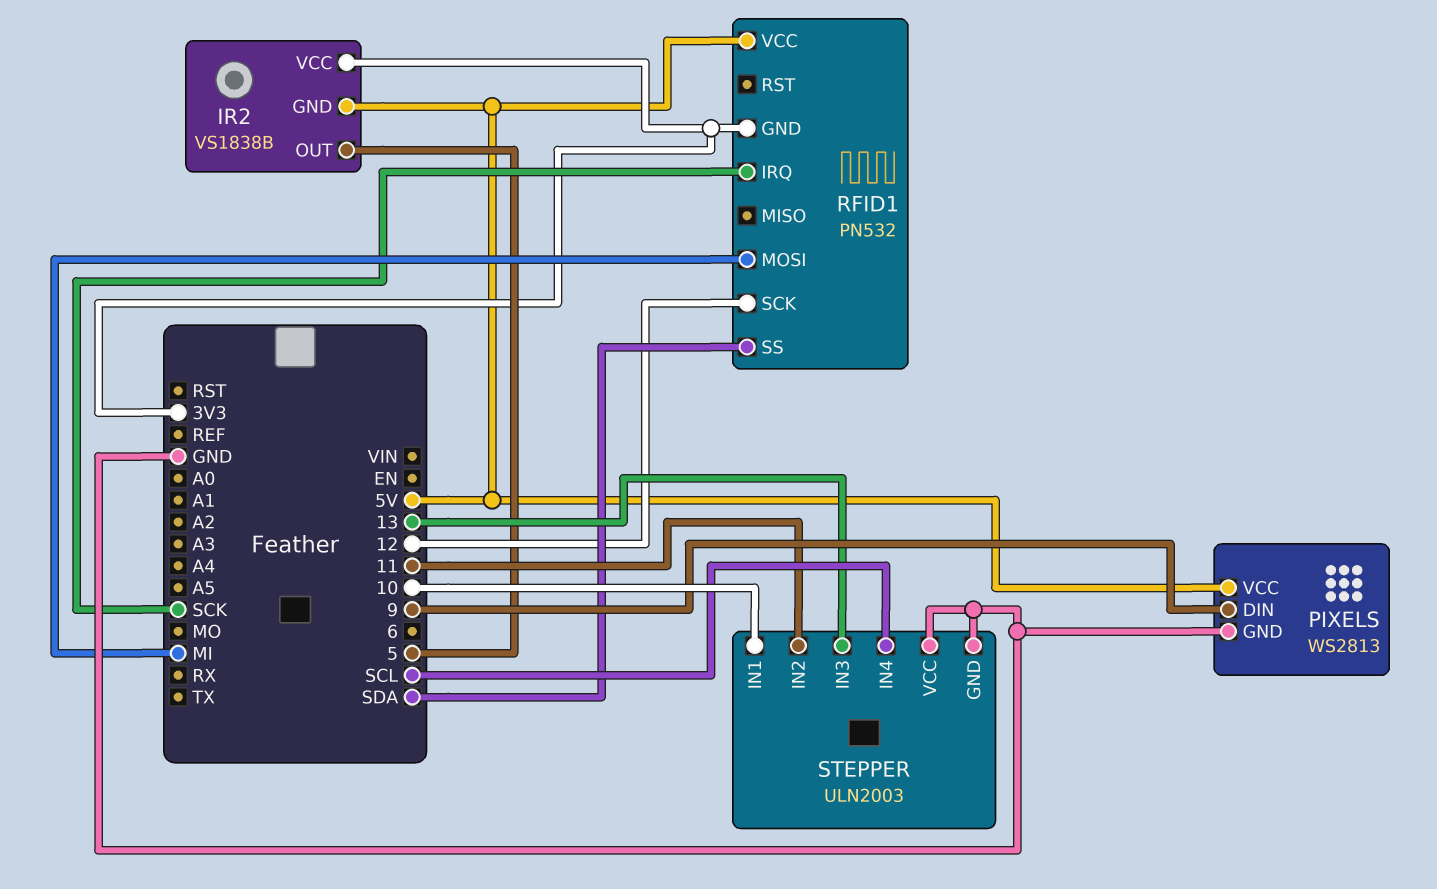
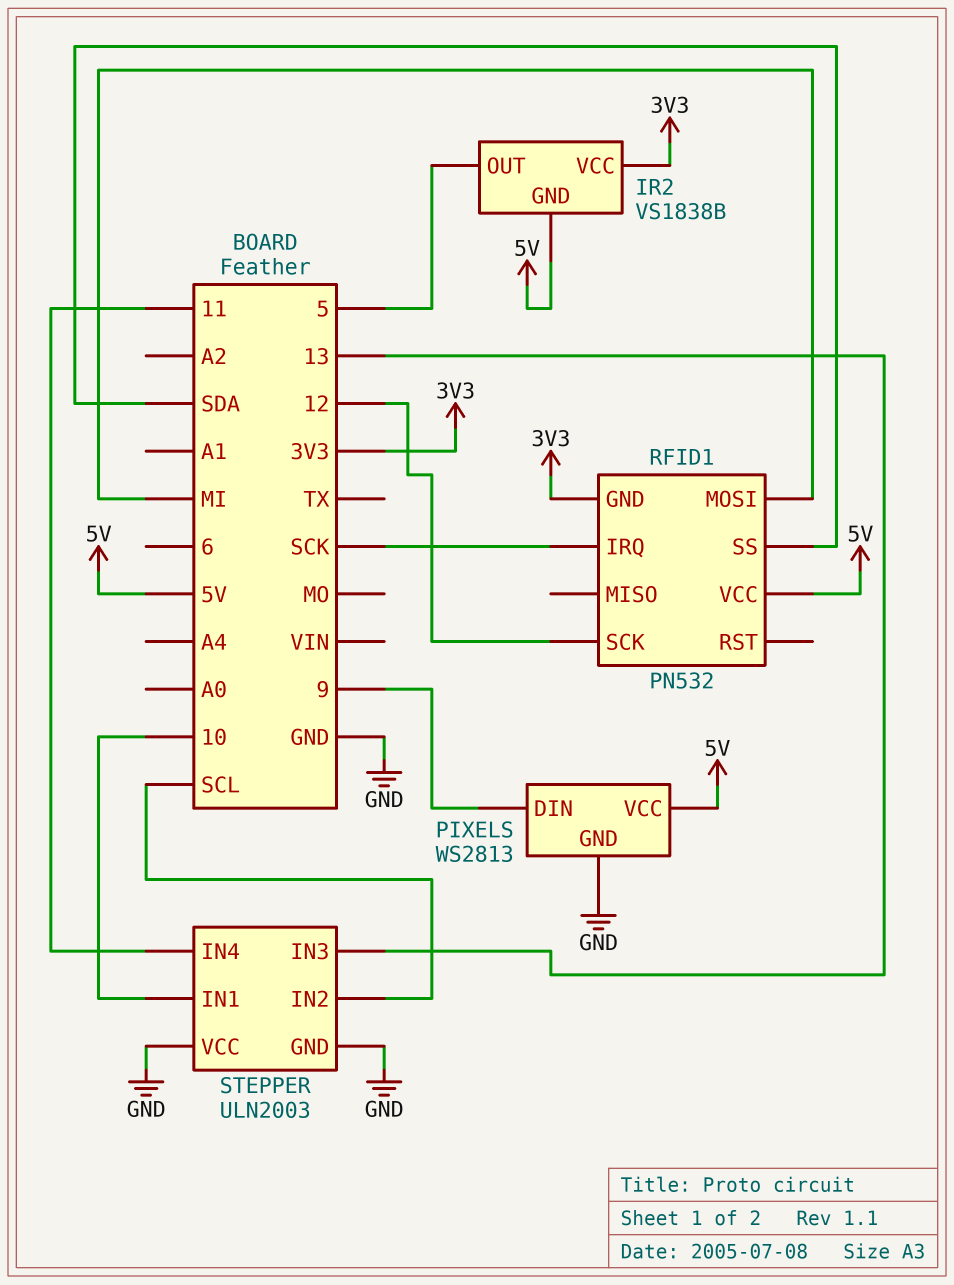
STEPPER pin IN2: 11 -> SCL
STEPPER pin IN4: SCL -> 11

